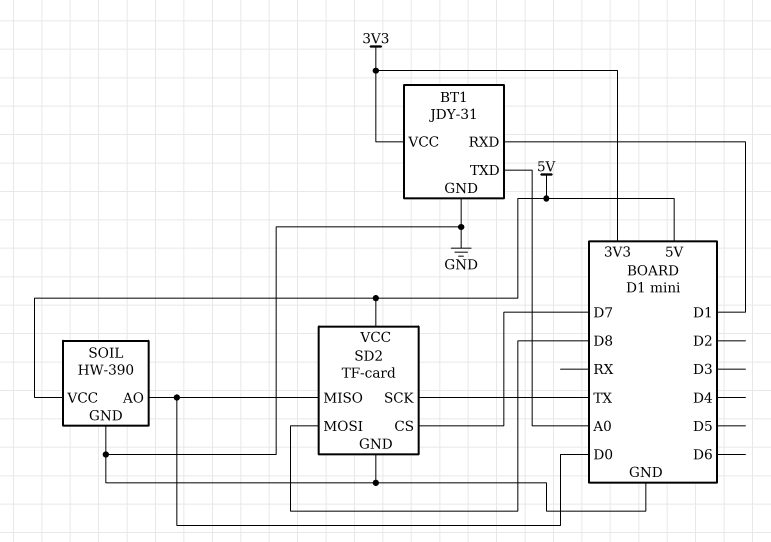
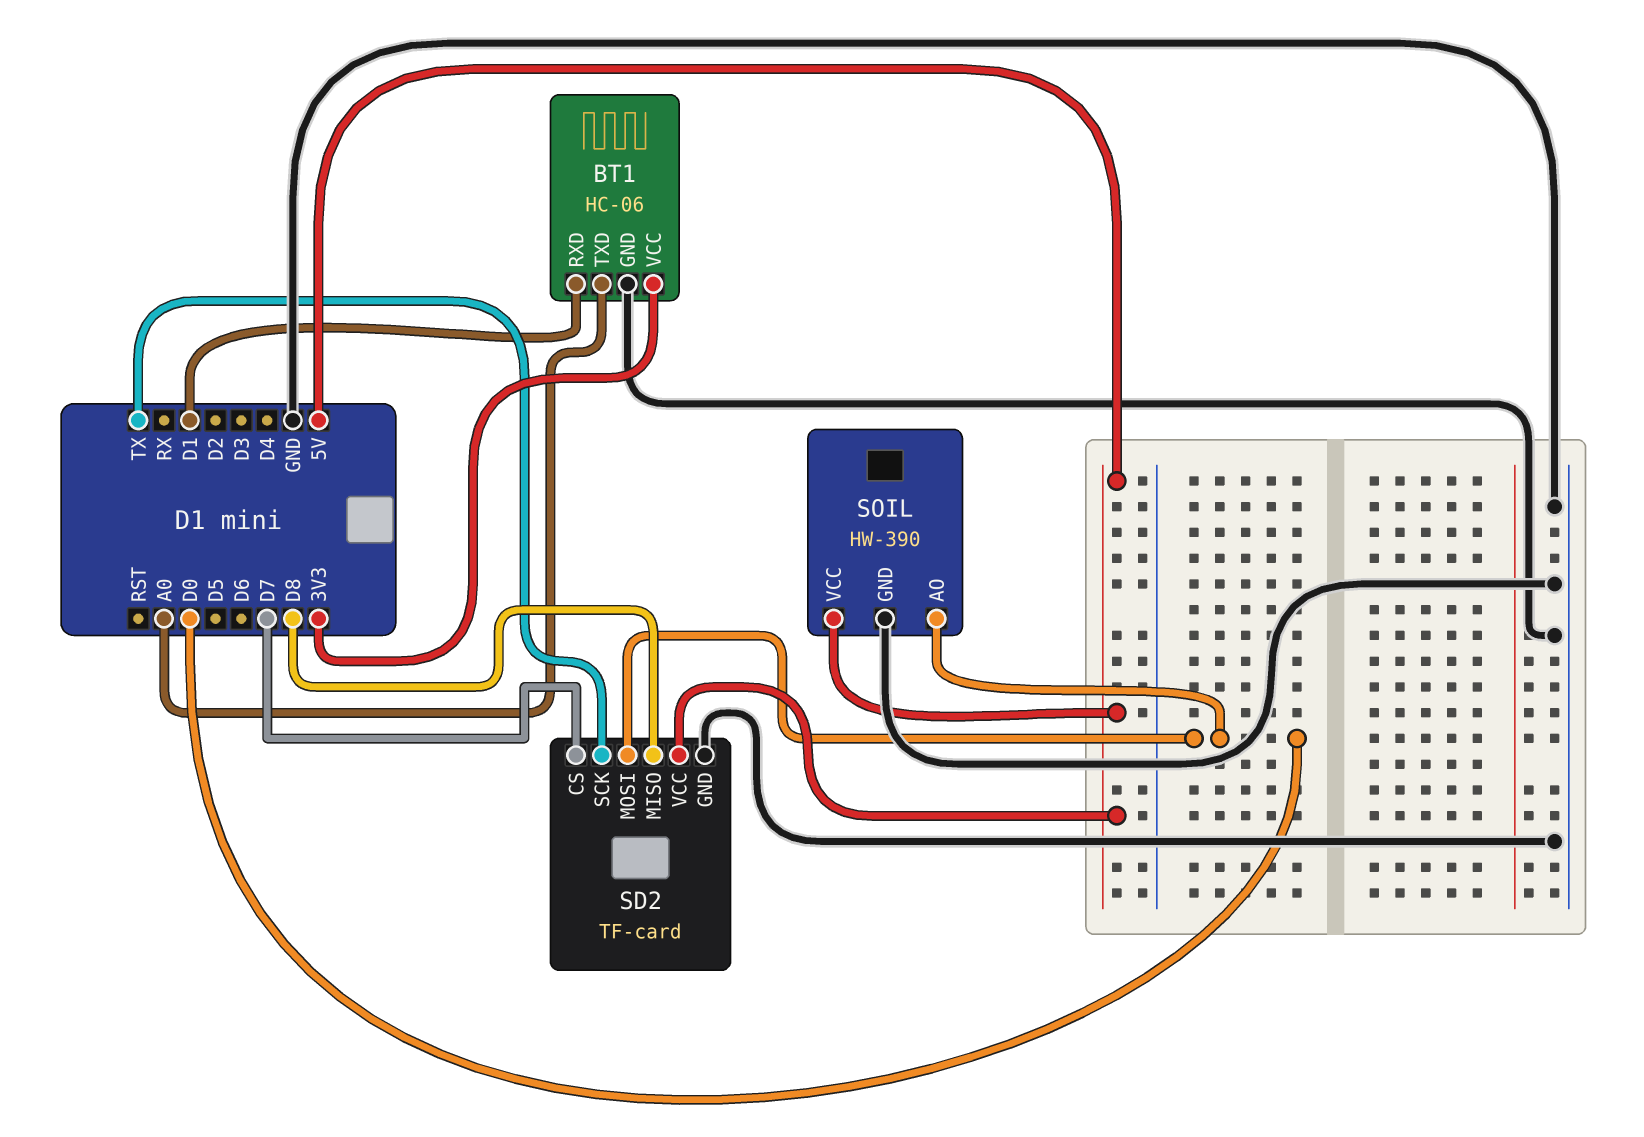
BT1: JDY-31 -> HC-06
SD2 pin MISO: D0 -> D8
SD2 pin MOSI: D8 -> D0

